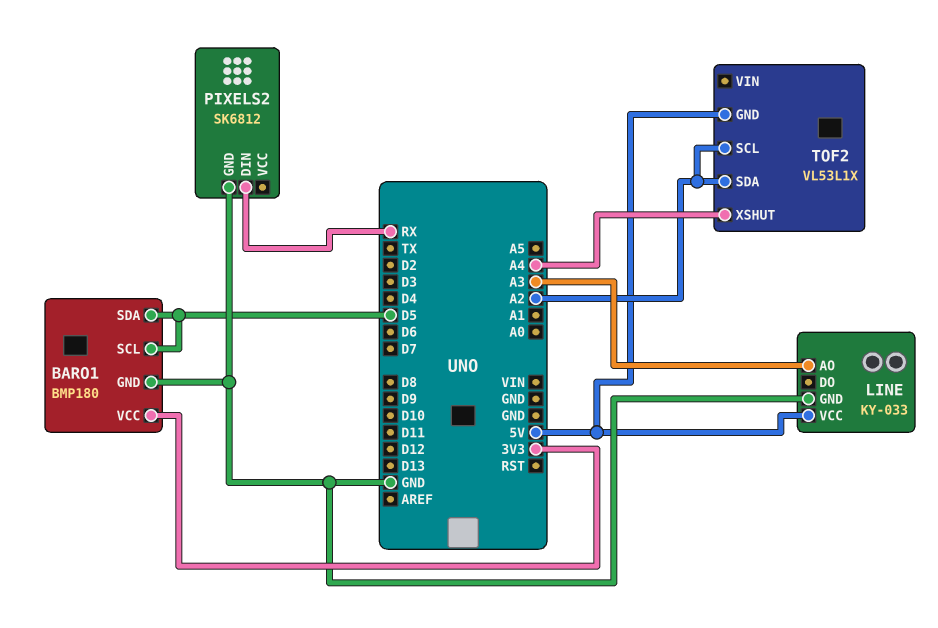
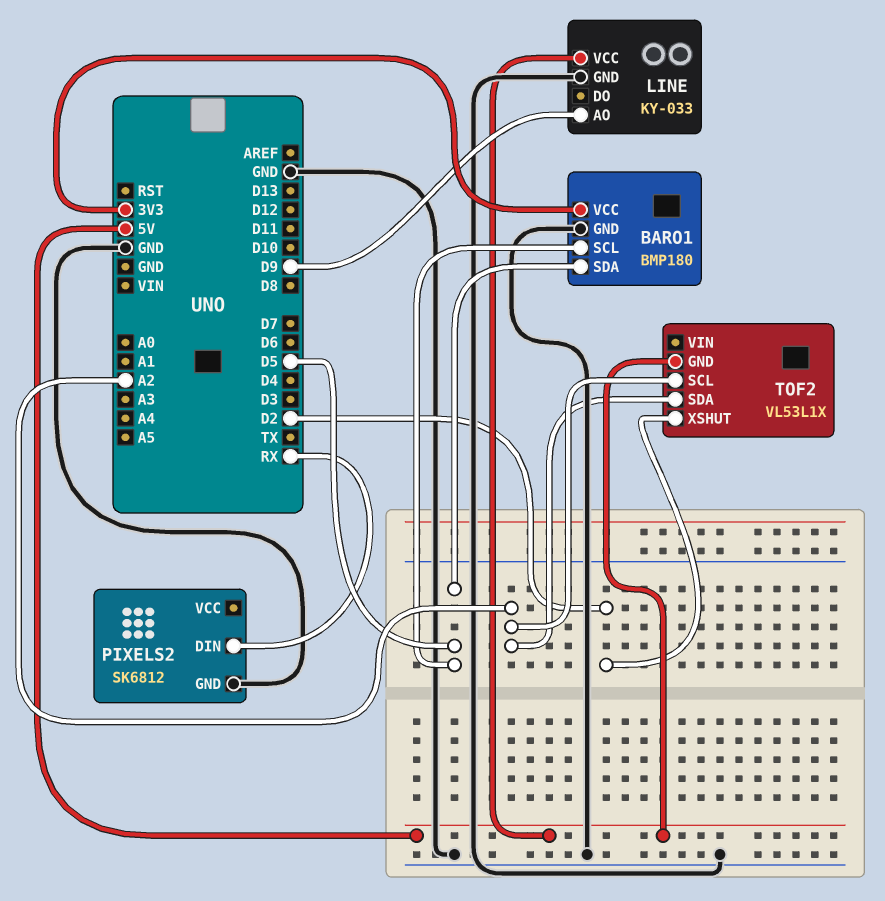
LINE pin AO: A3 -> D9
TOF2 pin XSHUT: A4 -> D2

